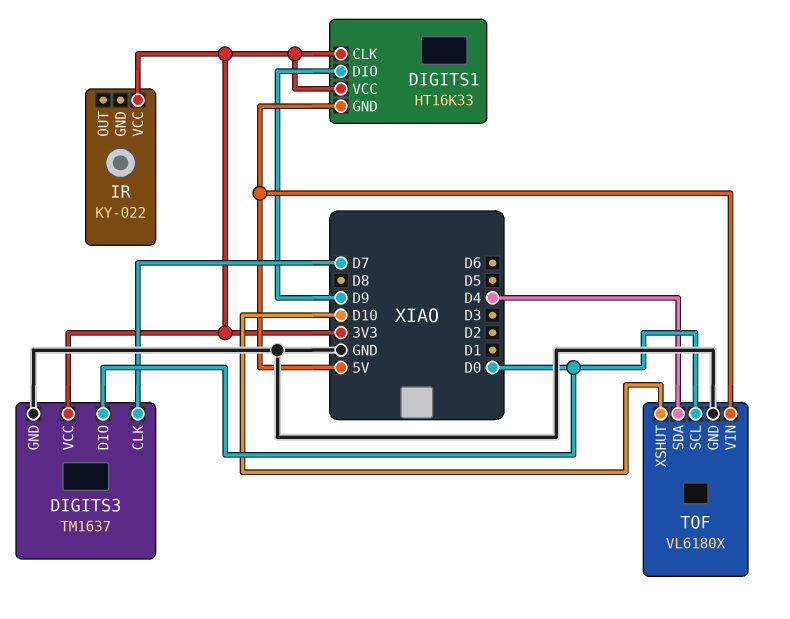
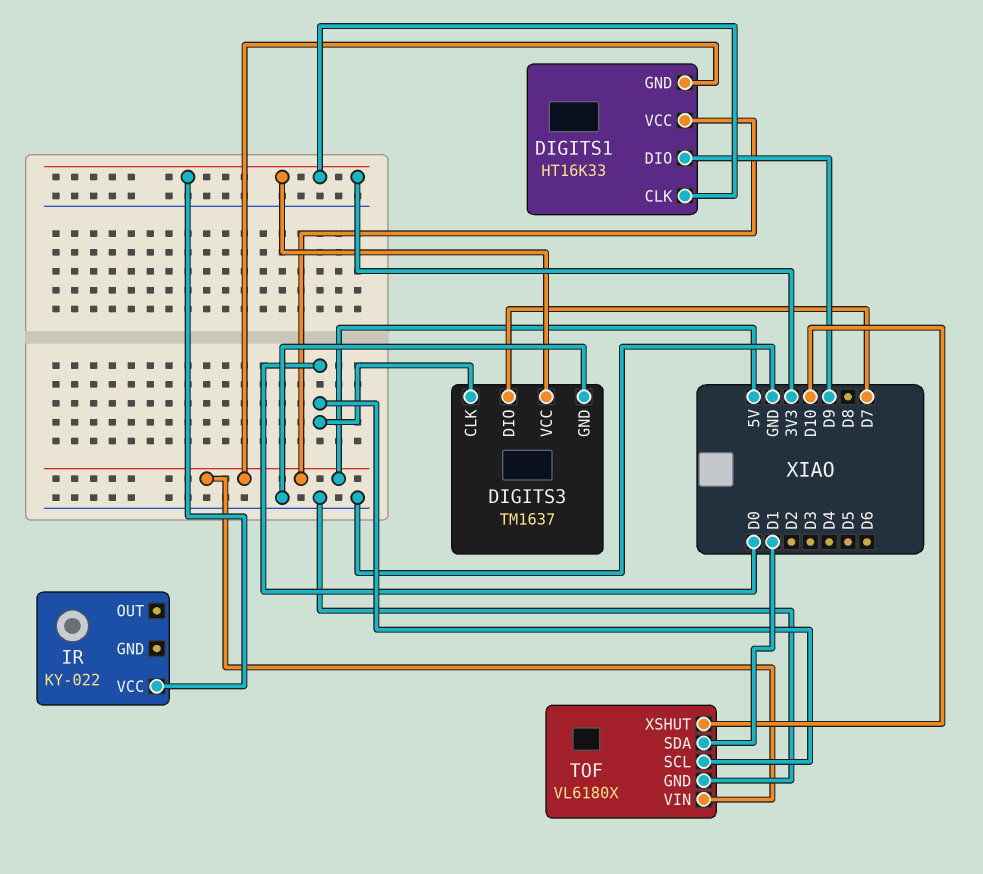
DIGITS1 pin VCC: 3V3 -> 5V
DIGITS3 pin CLK: D7 -> D0
DIGITS3 pin DIO: D0 -> D7
TOF pin SDA: D4 -> D1

